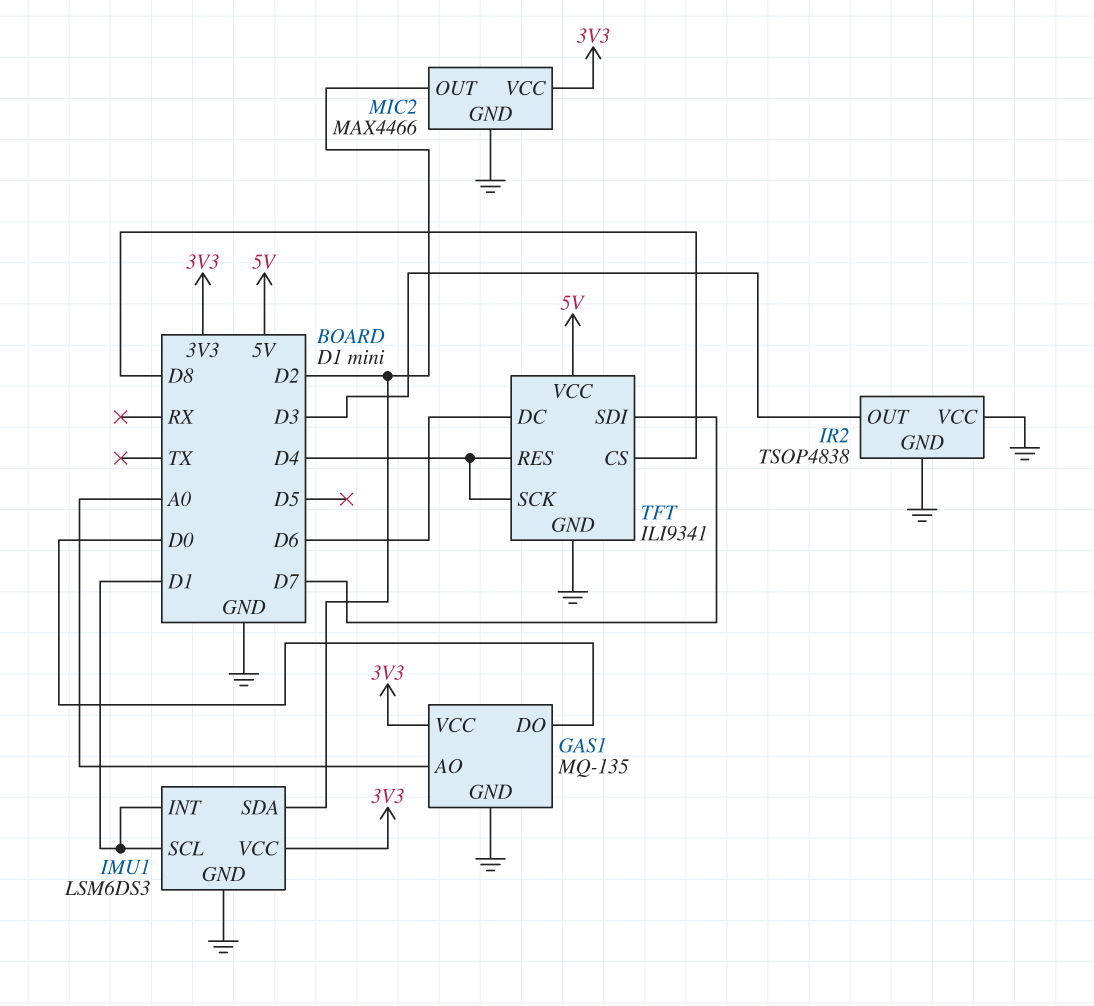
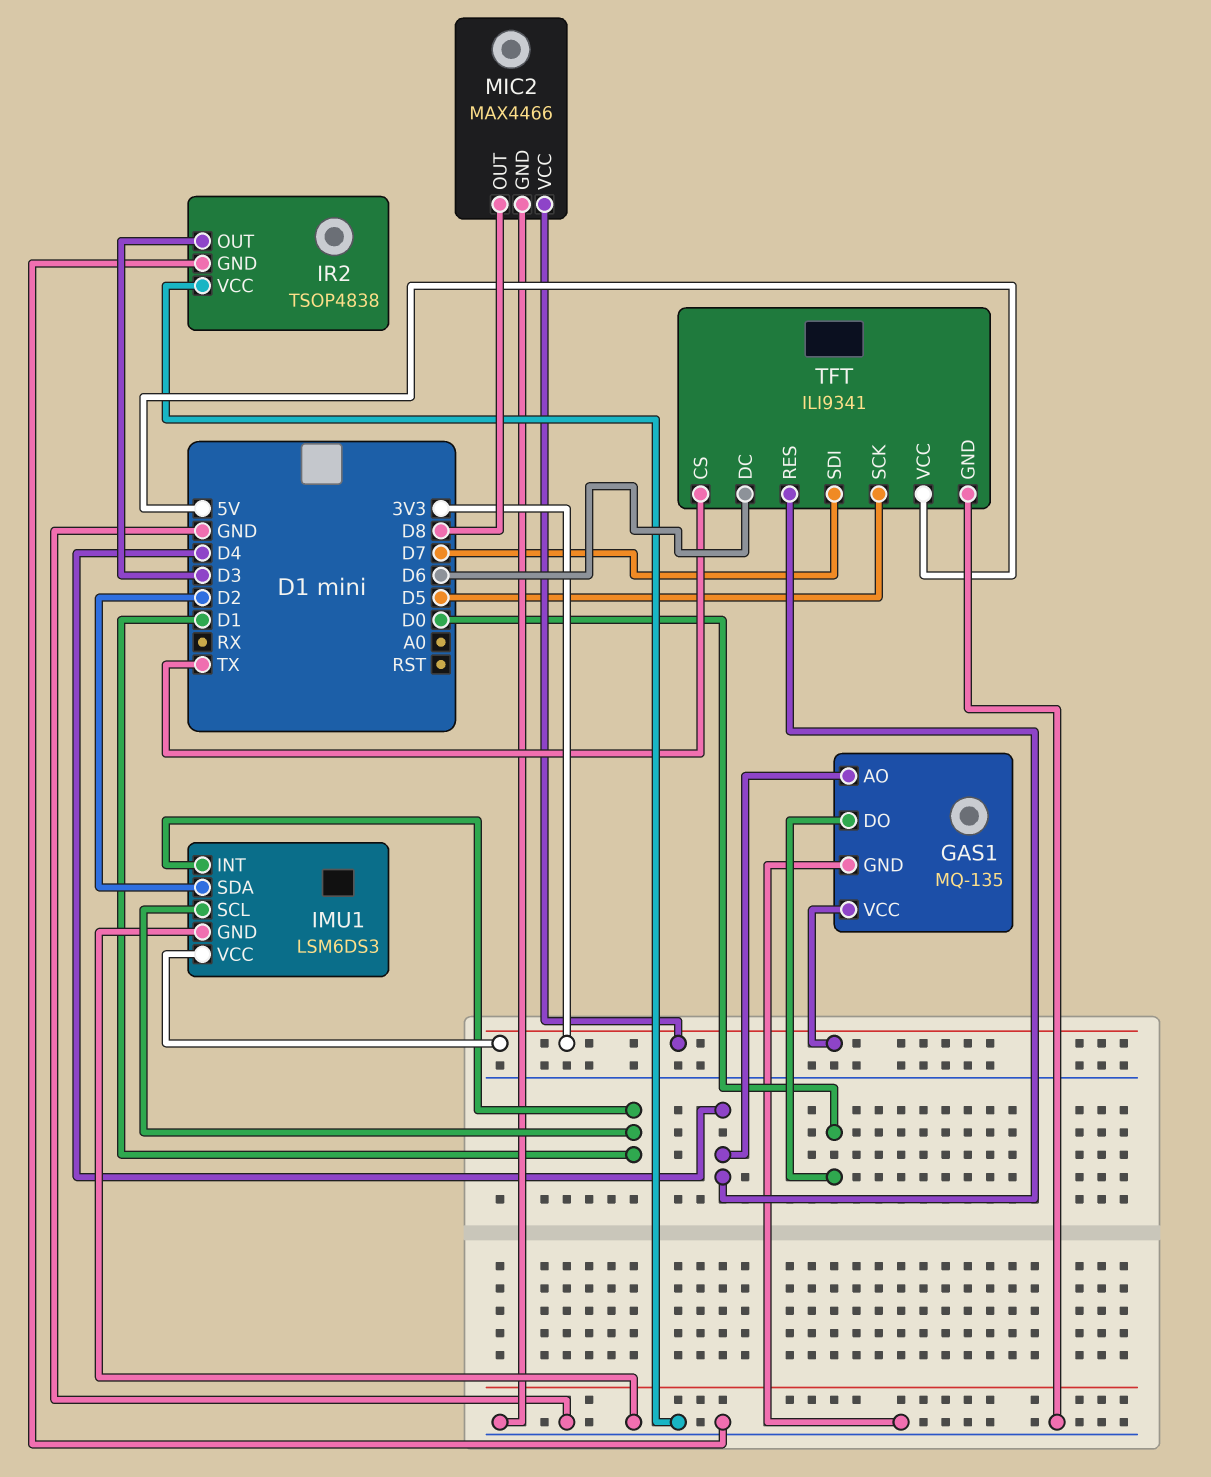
GAS1 pin AO: A0 -> D4
MIC2 pin OUT: D2 -> D8
TFT pin CS: D8 -> TX
TFT pin SCK: D4 -> D5

